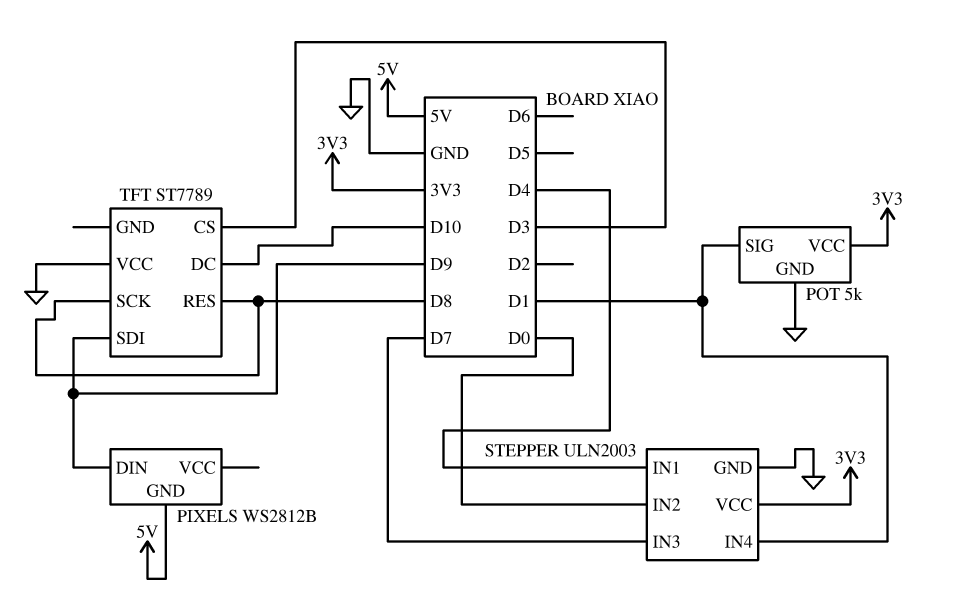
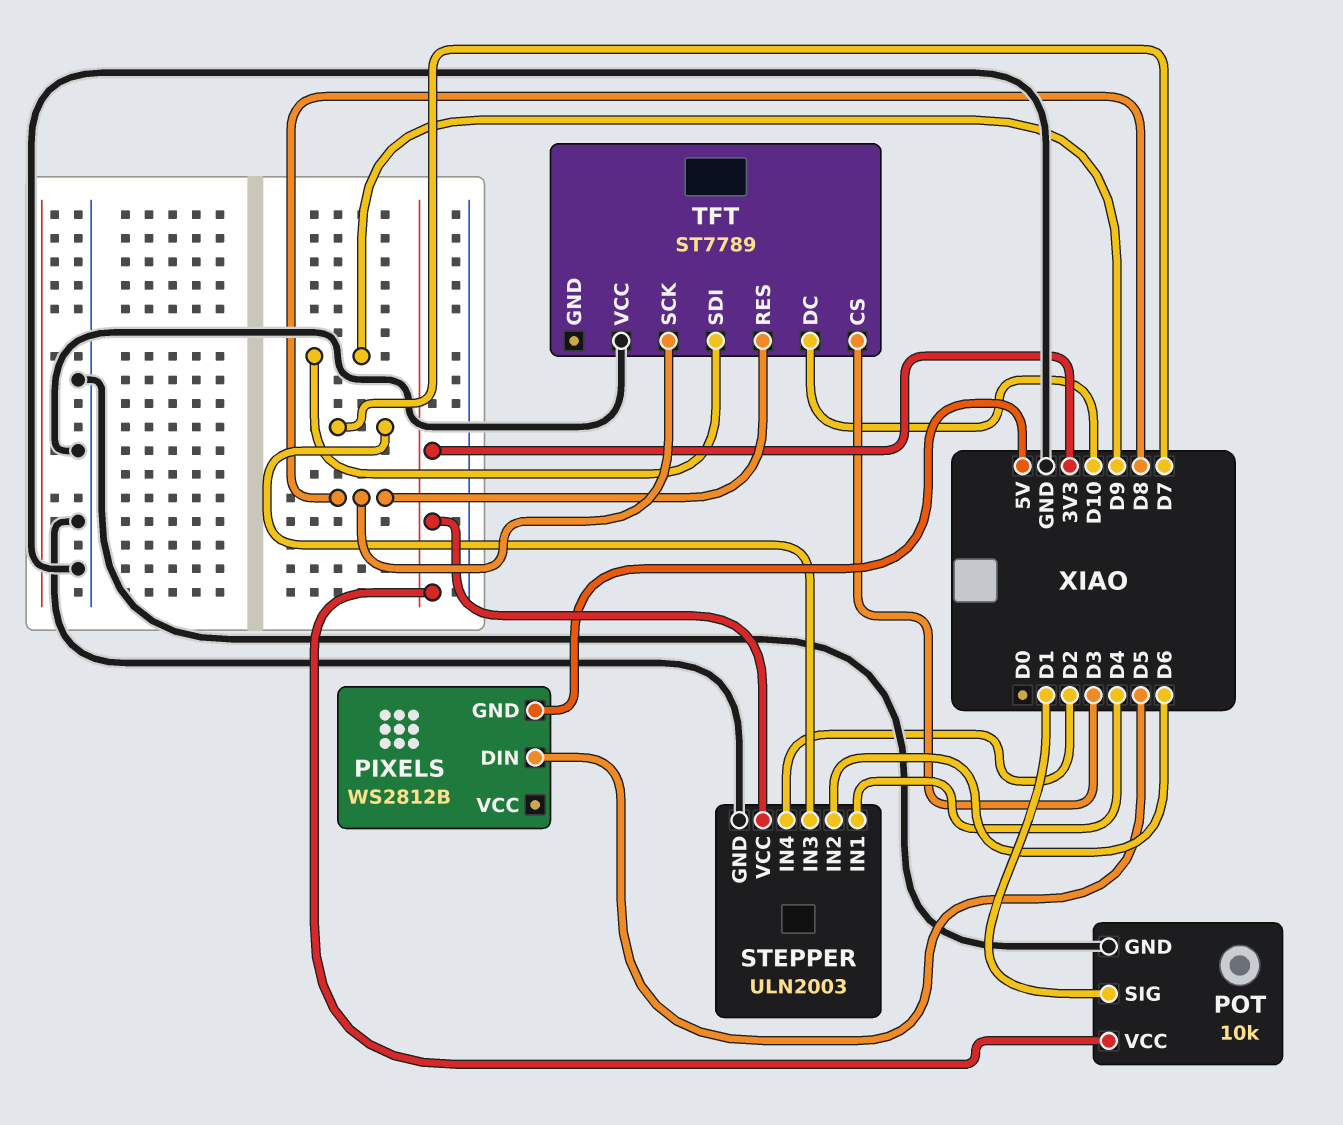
PIXELS pin DIN: D9 -> D5
POT: 5k -> 10k
STEPPER pin IN2: D0 -> D6
STEPPER pin IN4: D1 -> D2

